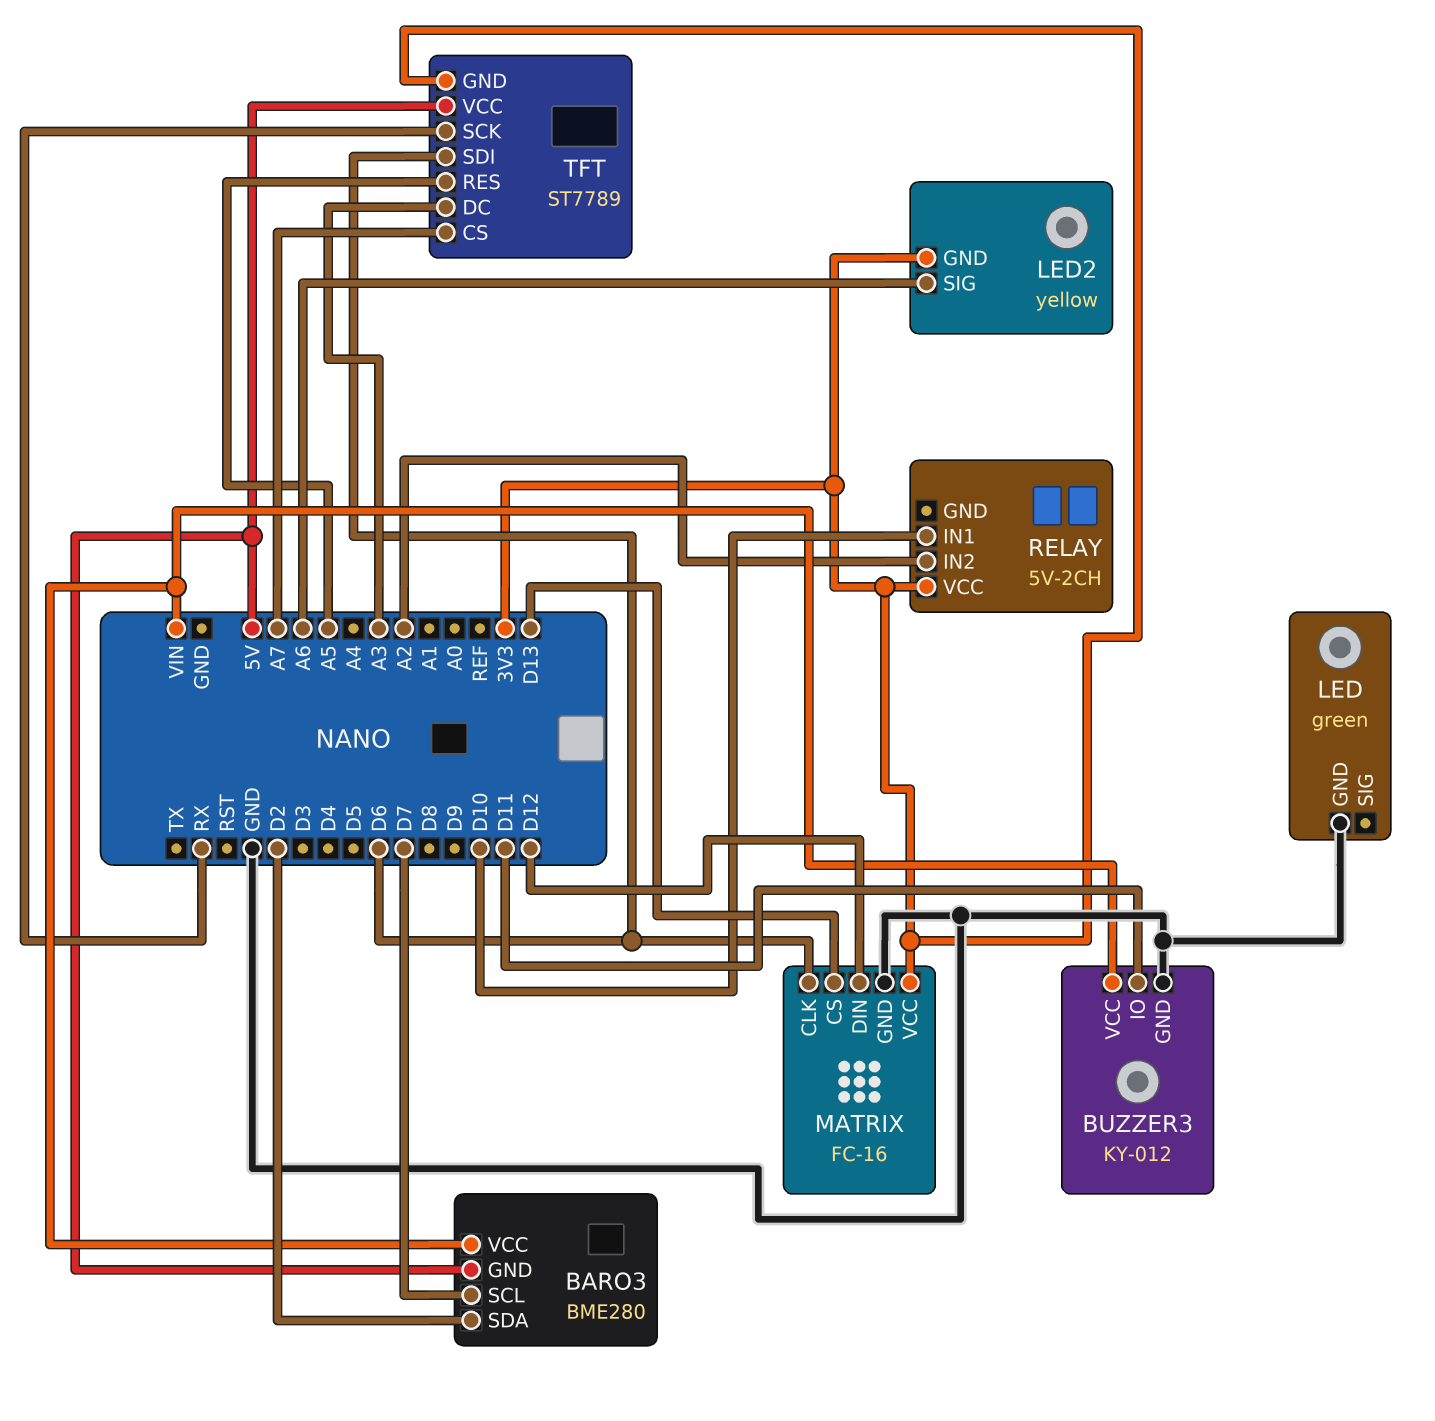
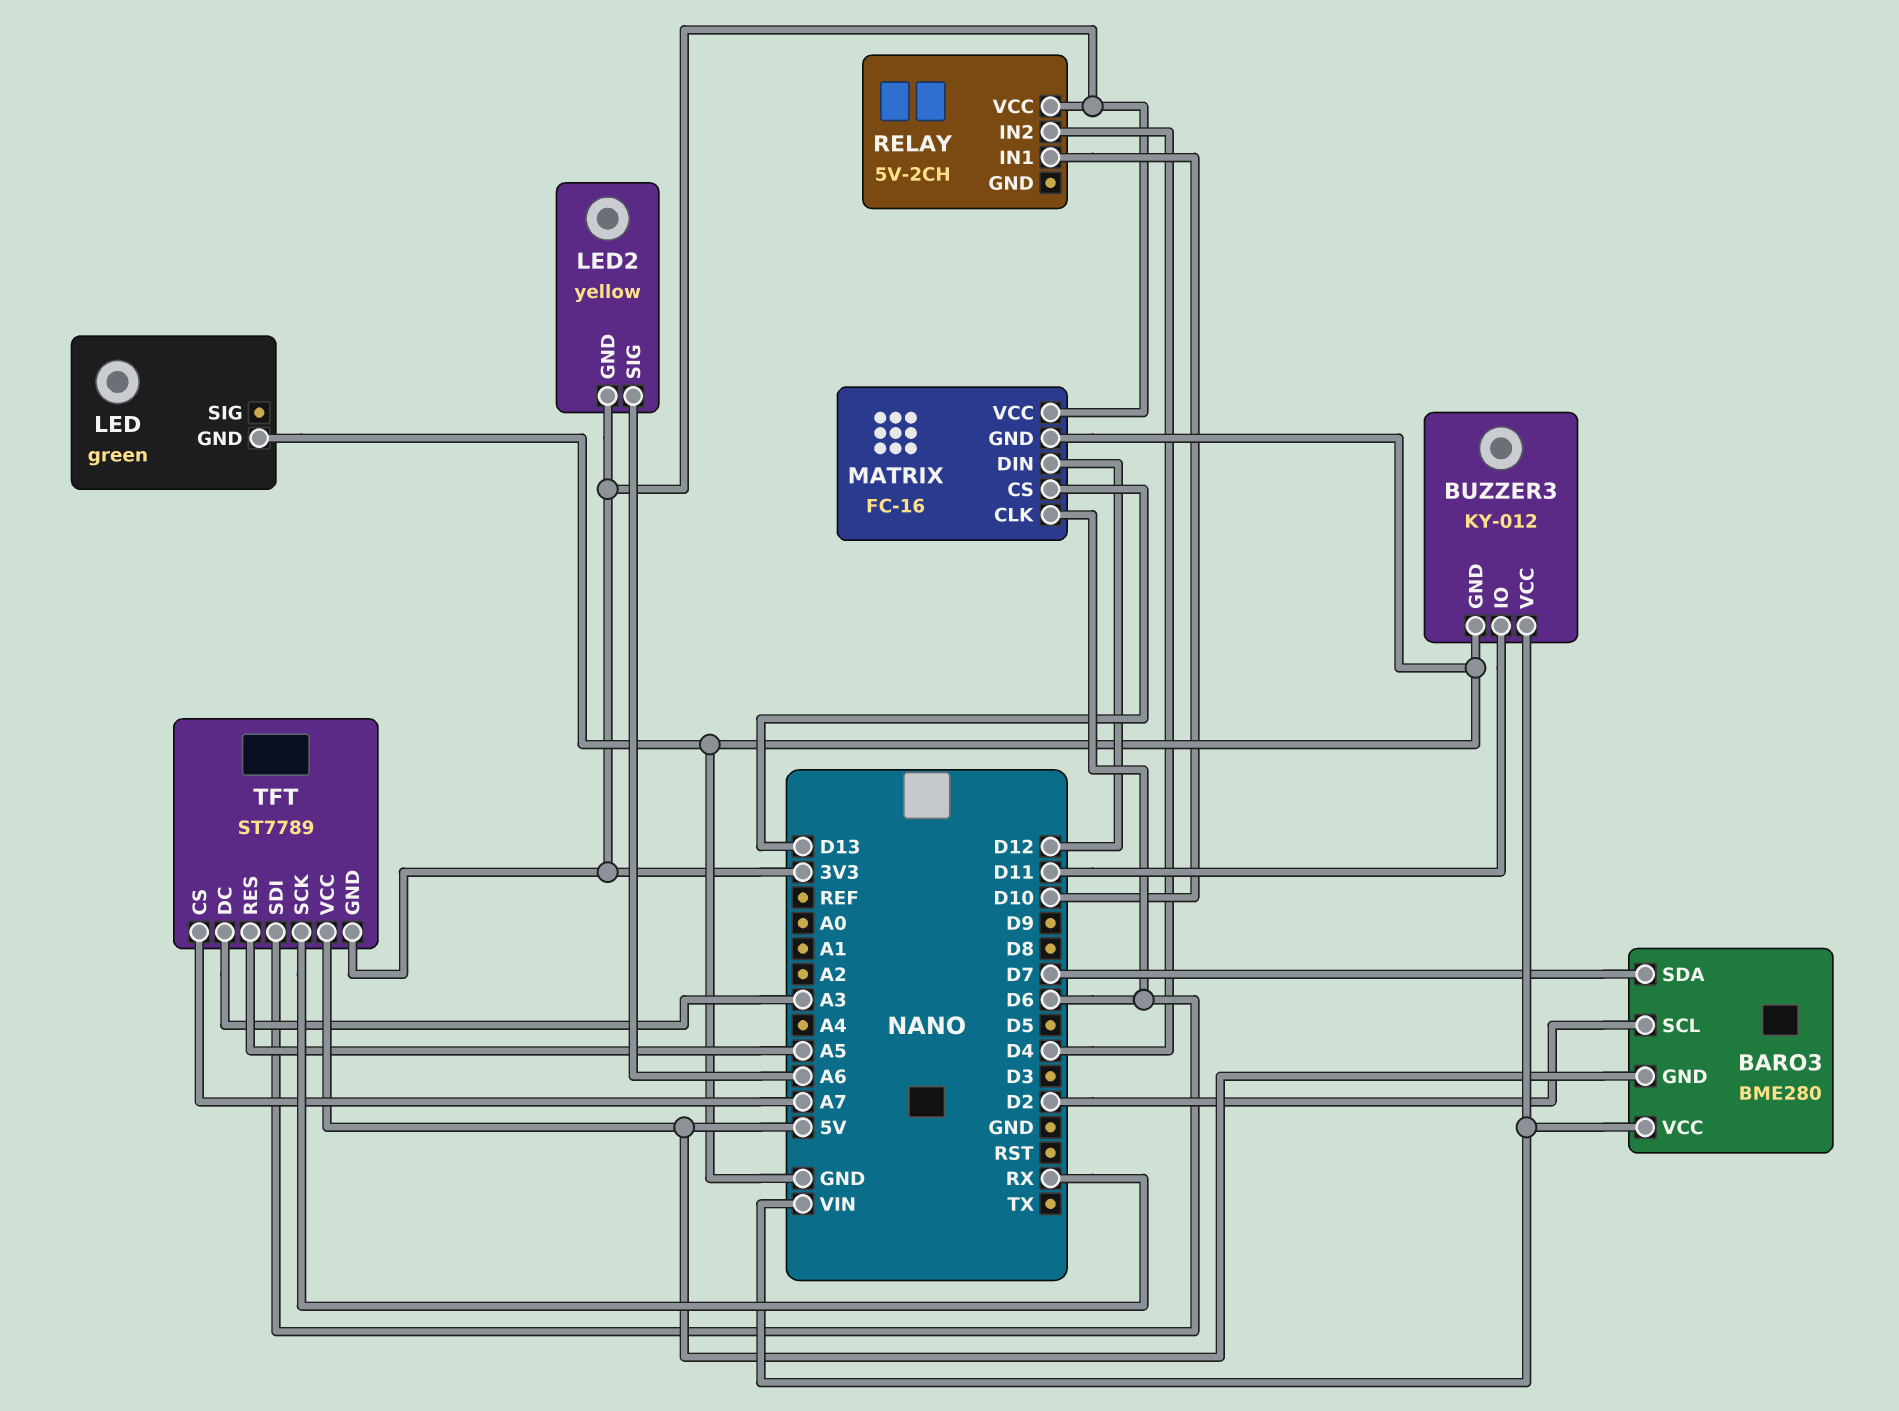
BARO3 pin SCL: D7 -> D2
BARO3 pin SDA: D2 -> D7
RELAY pin IN2: A2 -> D4

